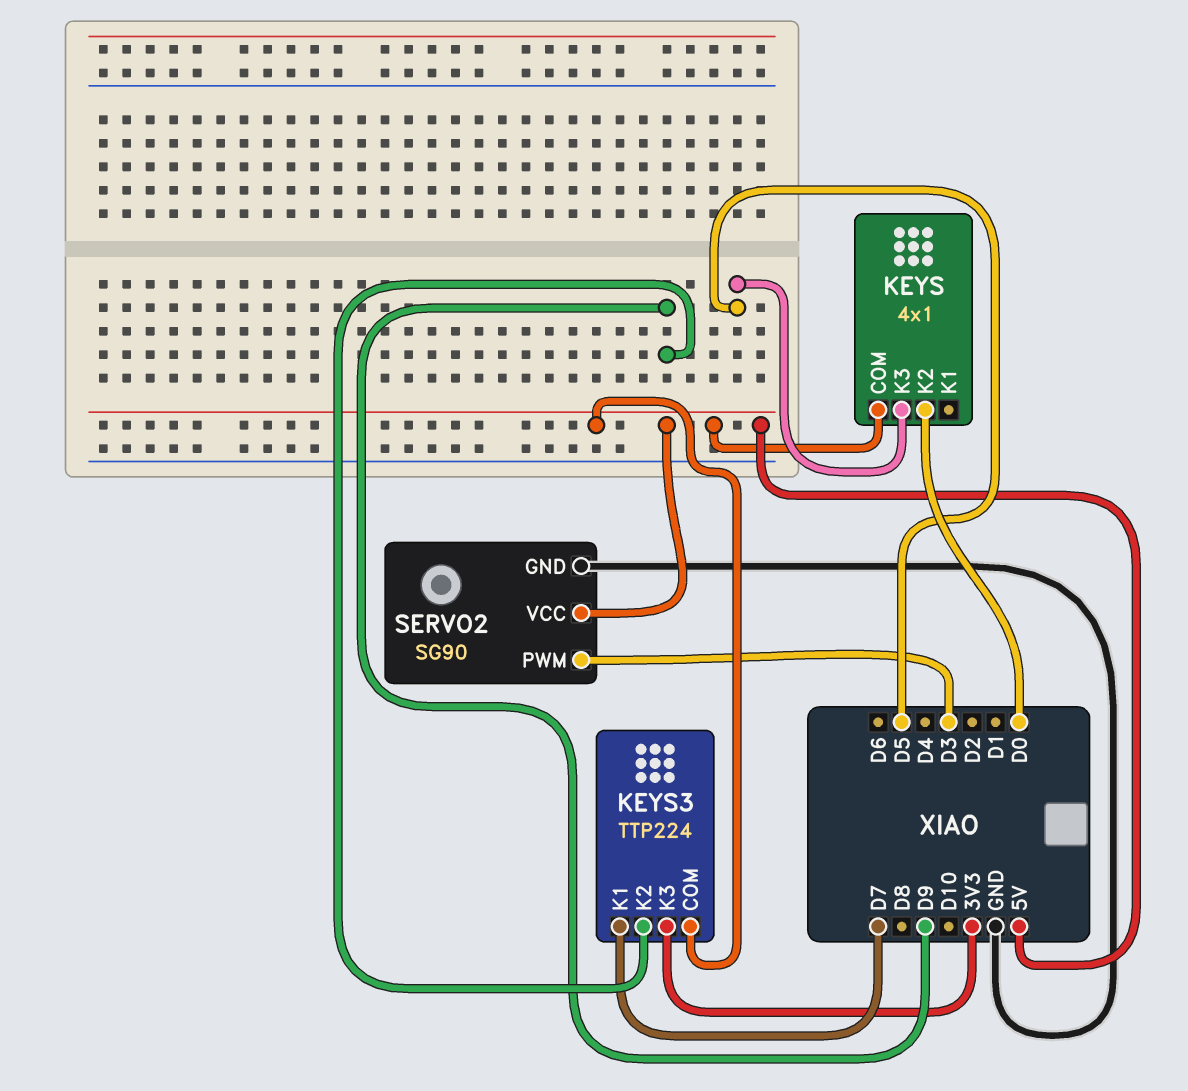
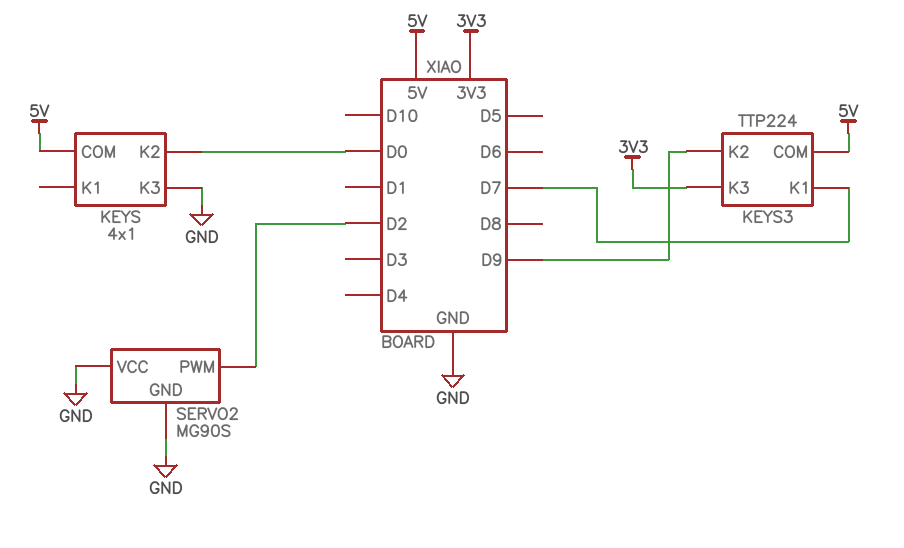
KEYS pin K3: D5 -> GND
SERVO2: SG90 -> MG90S
SERVO2 pin PWM: D3 -> D2
SERVO2 pin VCC: 5V -> GND

